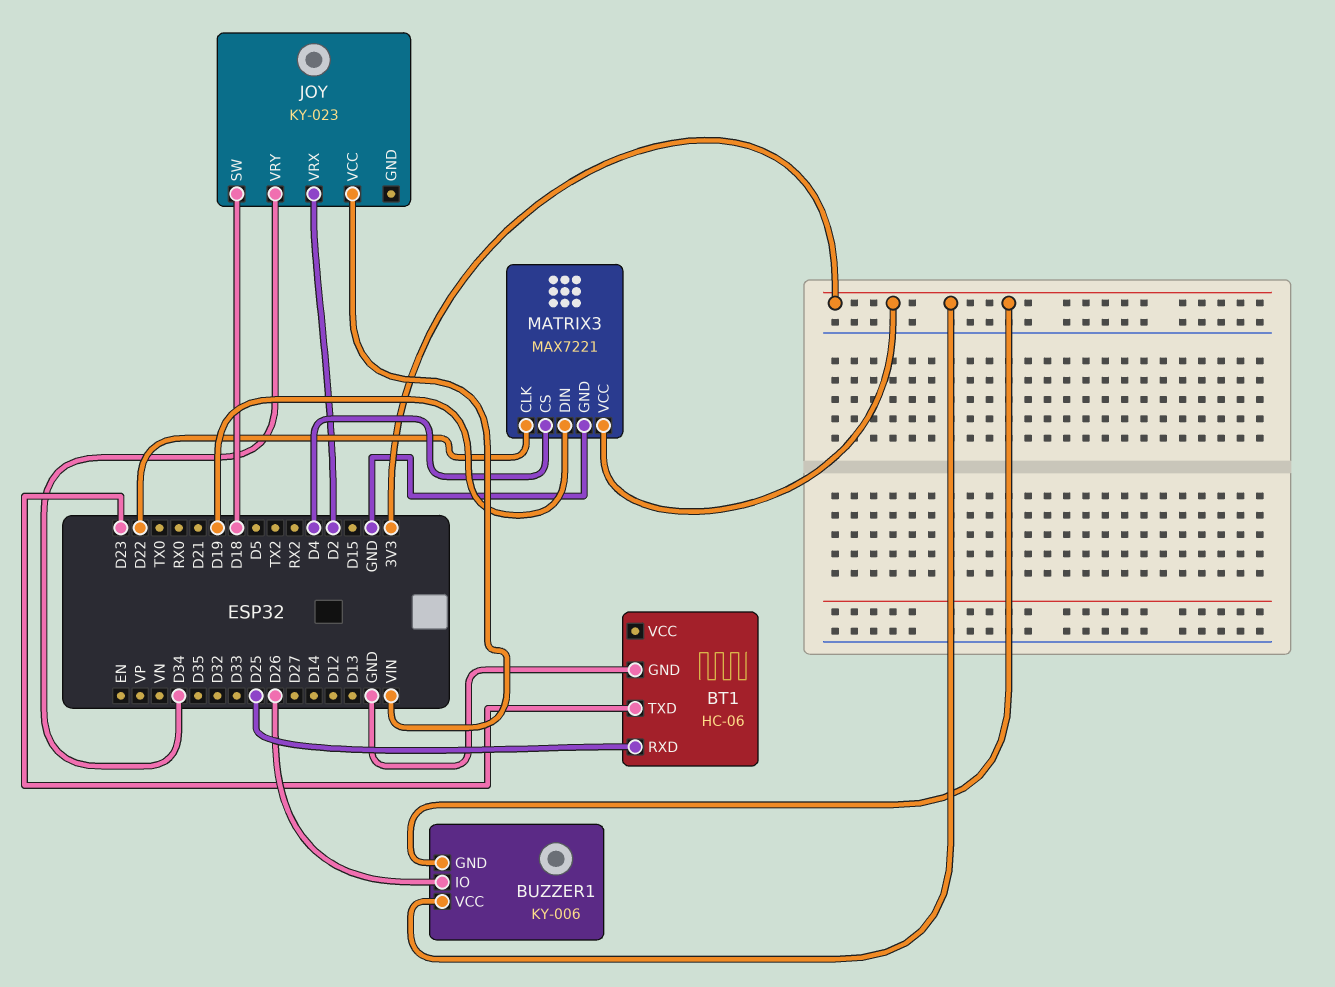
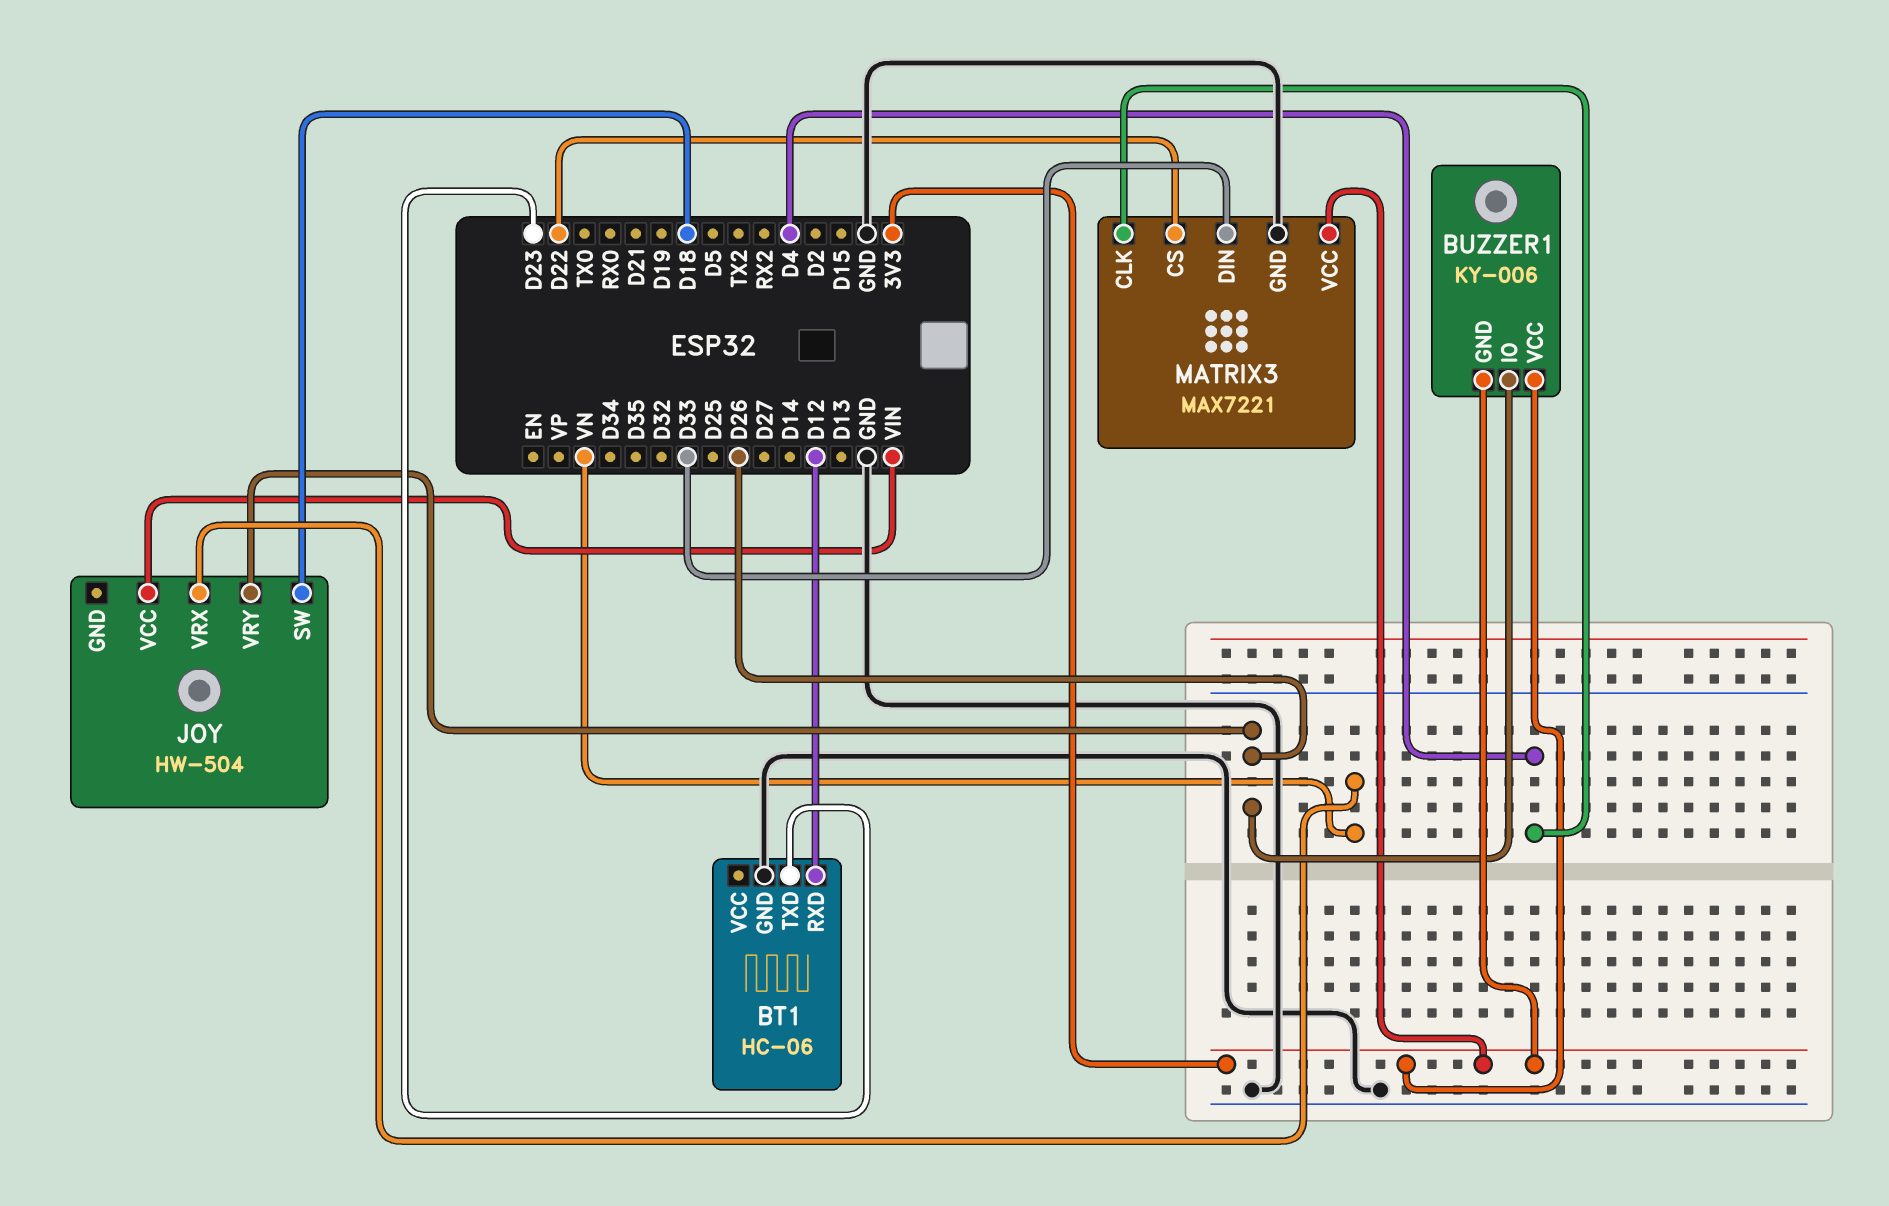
BT1 pin RXD: D25 -> D12
JOY: KY-023 -> HW-504
JOY pin VRX: D2 -> VN
JOY pin VRY: D34 -> D26
MATRIX3 pin CLK: D22 -> D4
MATRIX3 pin CS: D4 -> D22
MATRIX3 pin DIN: D19 -> D33

